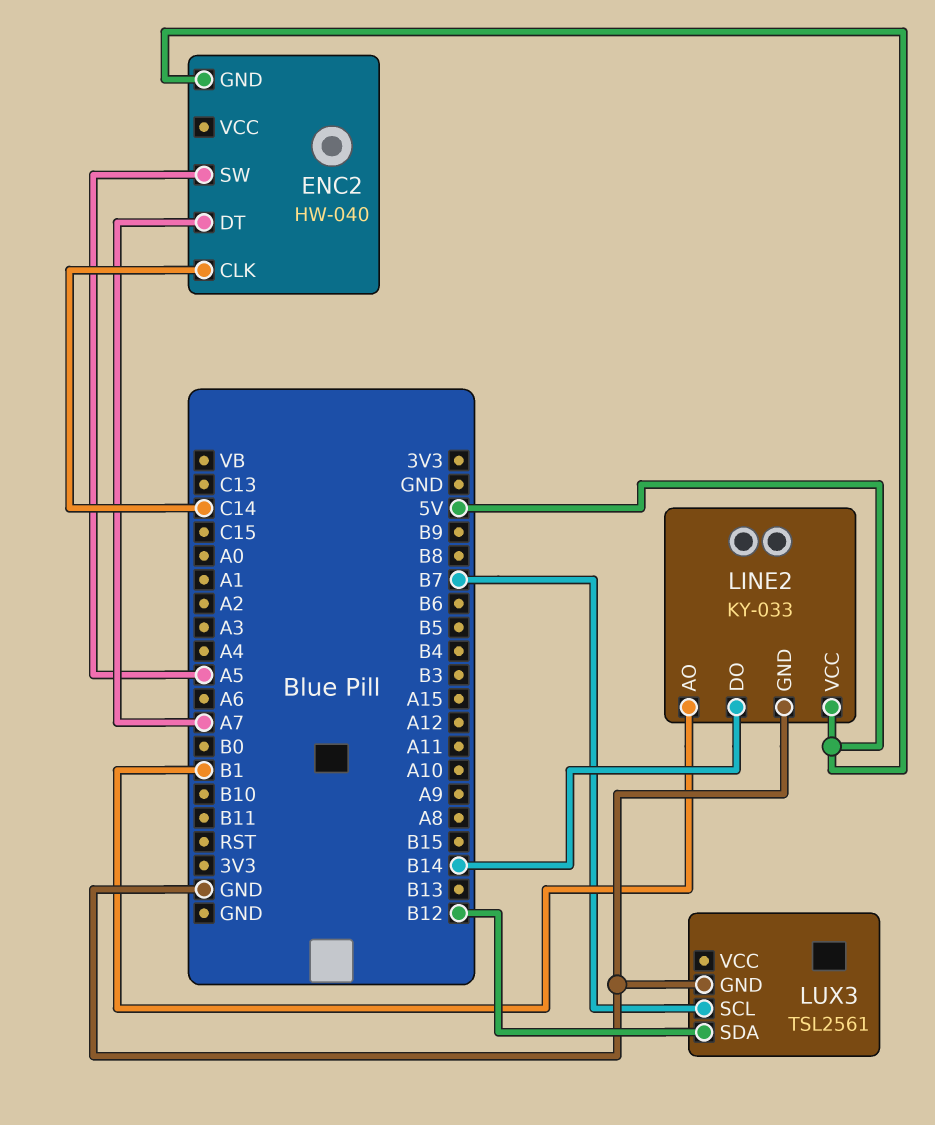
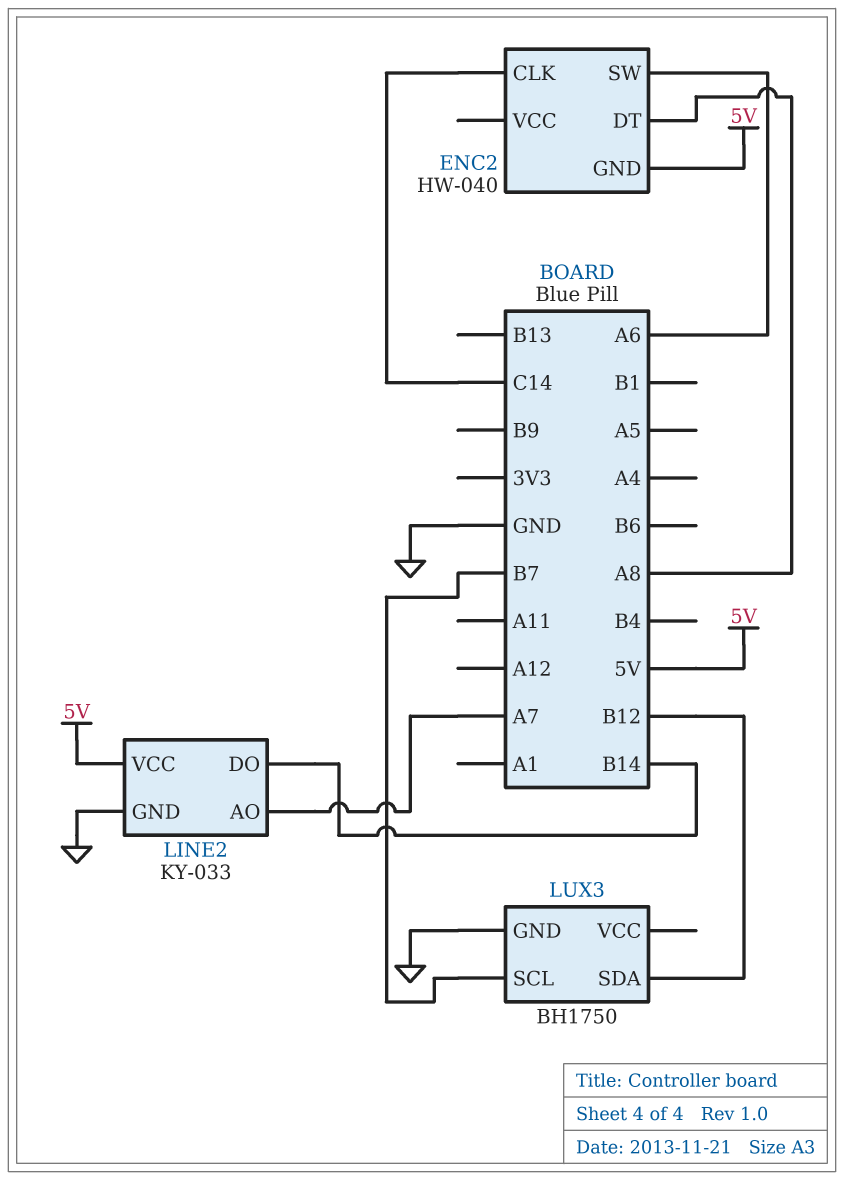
ENC2 pin DT: A7 -> A8
ENC2 pin SW: A5 -> A6
LINE2 pin AO: B1 -> A7
LUX3: TSL2561 -> BH1750

